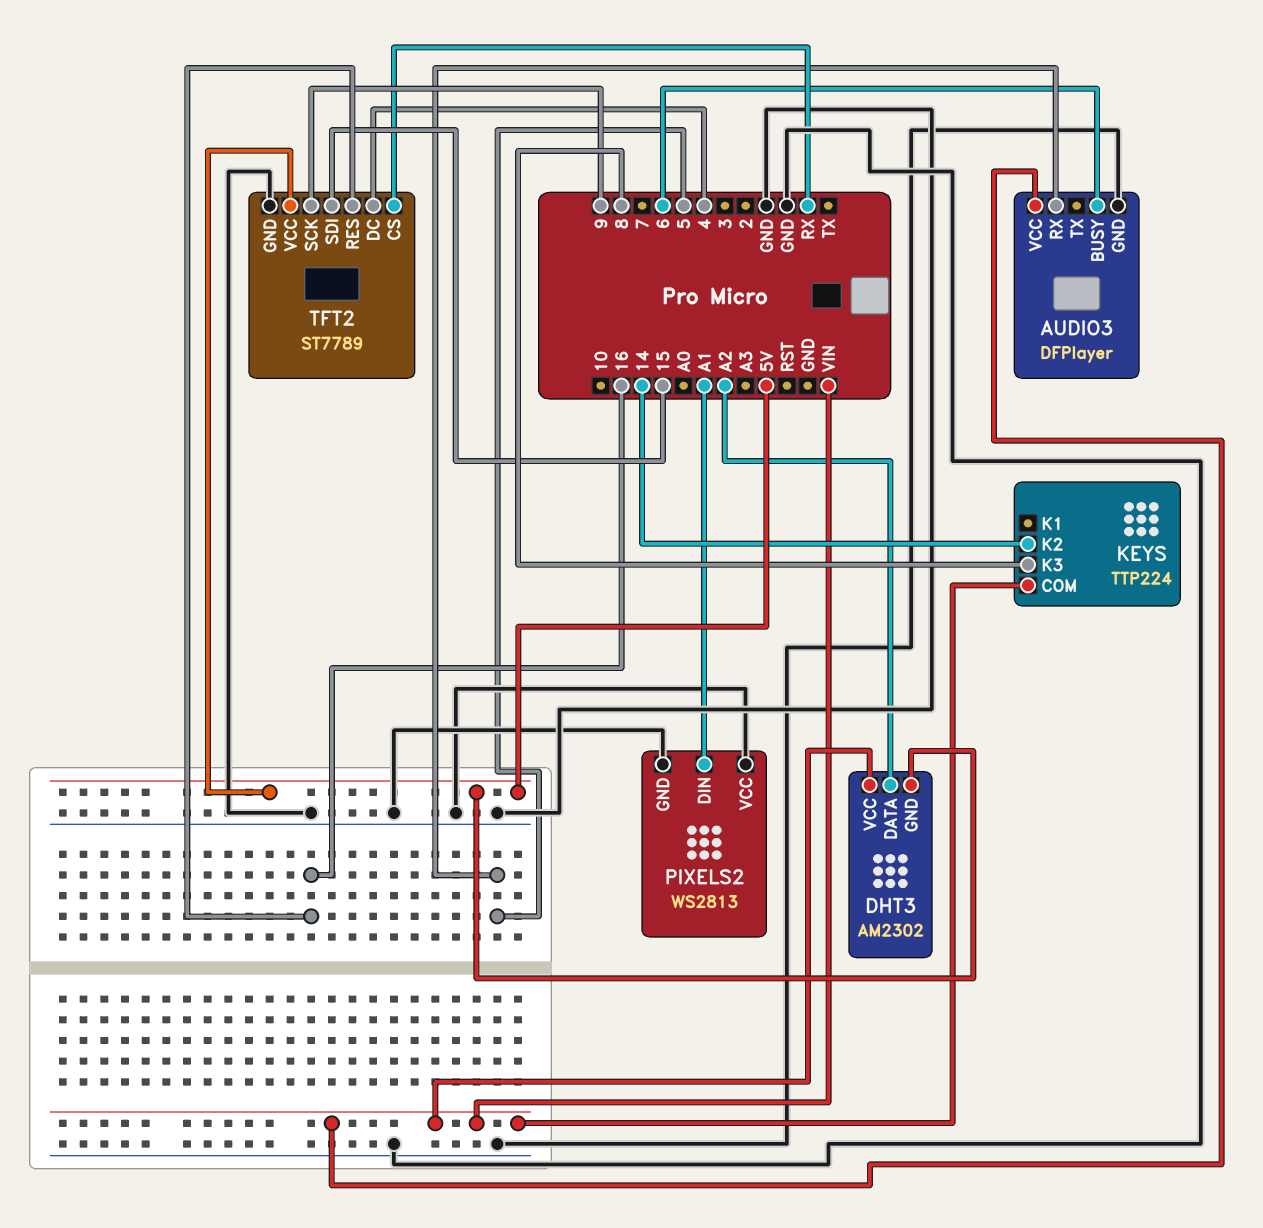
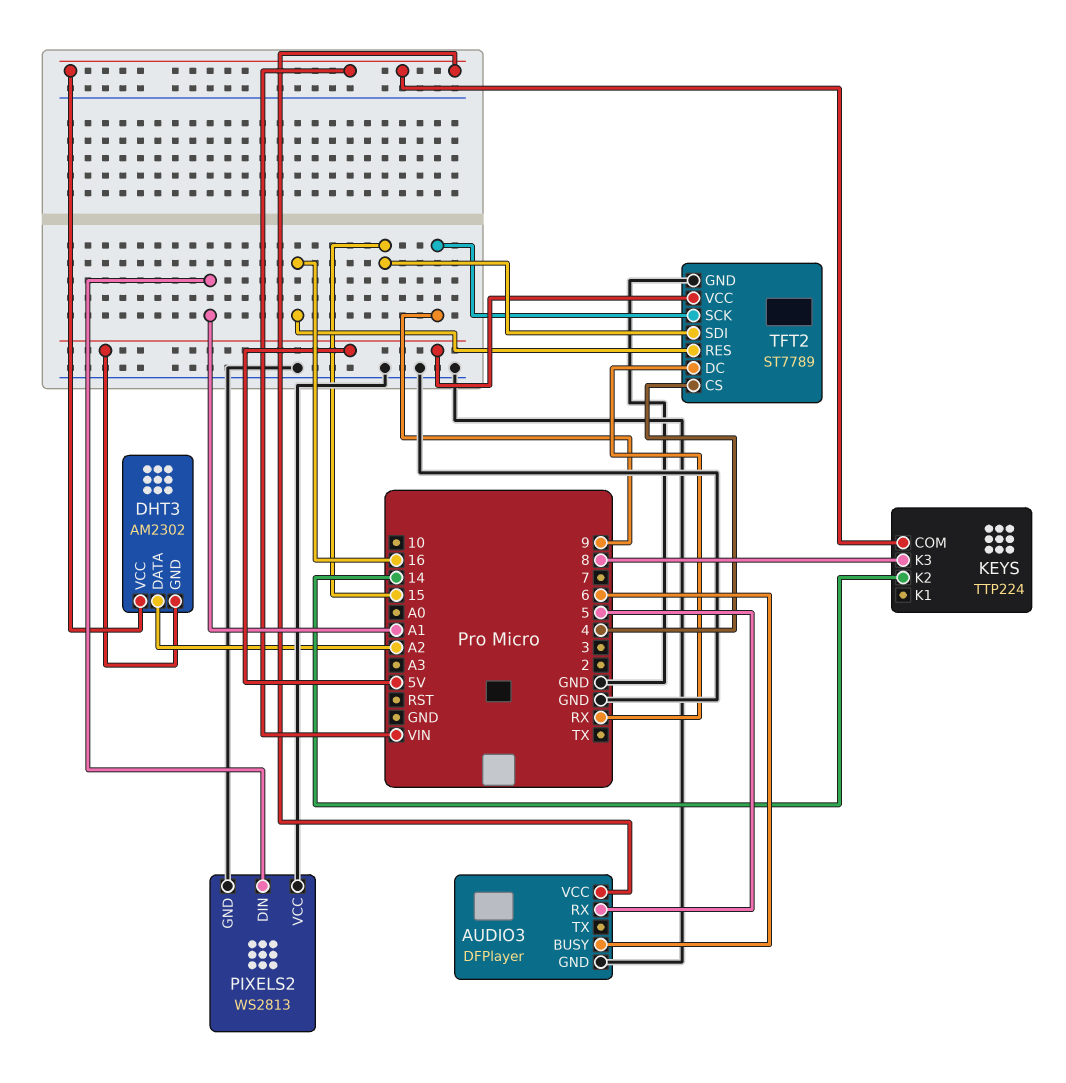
TFT2 pin CS: RX -> 4
TFT2 pin DC: 4 -> RX

